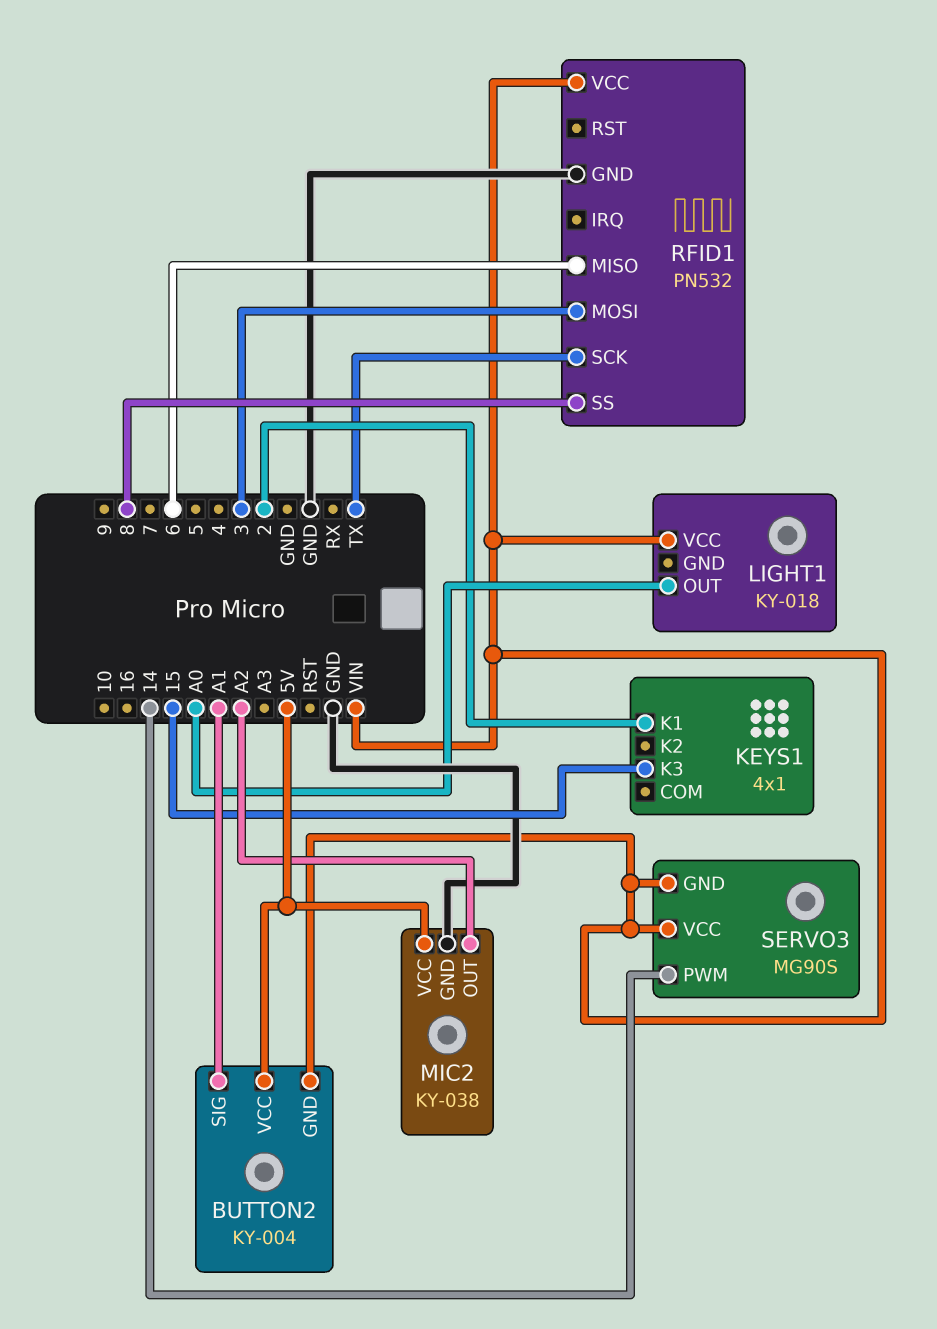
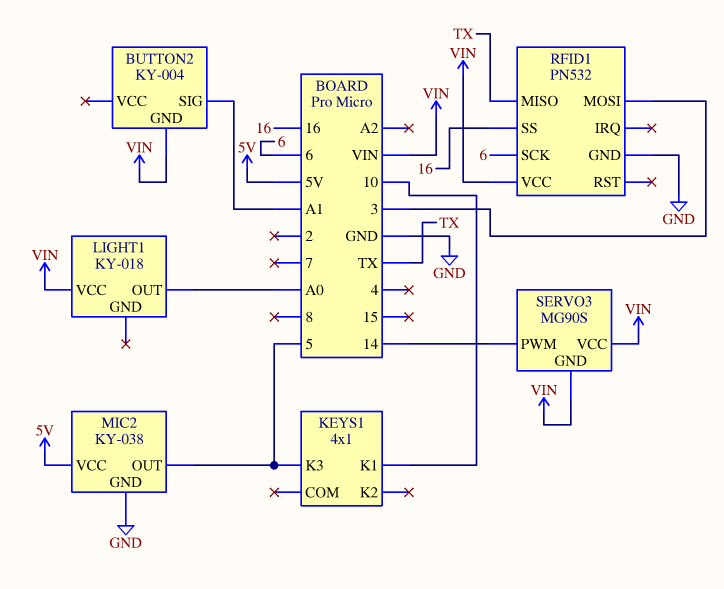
BUTTON2 pin VCC: 5V -> none
KEYS1 pin K1: 2 -> 10
KEYS1 pin K3: 15 -> 5
MIC2 pin OUT: A2 -> 5
RFID1 pin MISO: 6 -> TX
RFID1 pin SCK: TX -> 6
RFID1 pin SS: 8 -> 16

